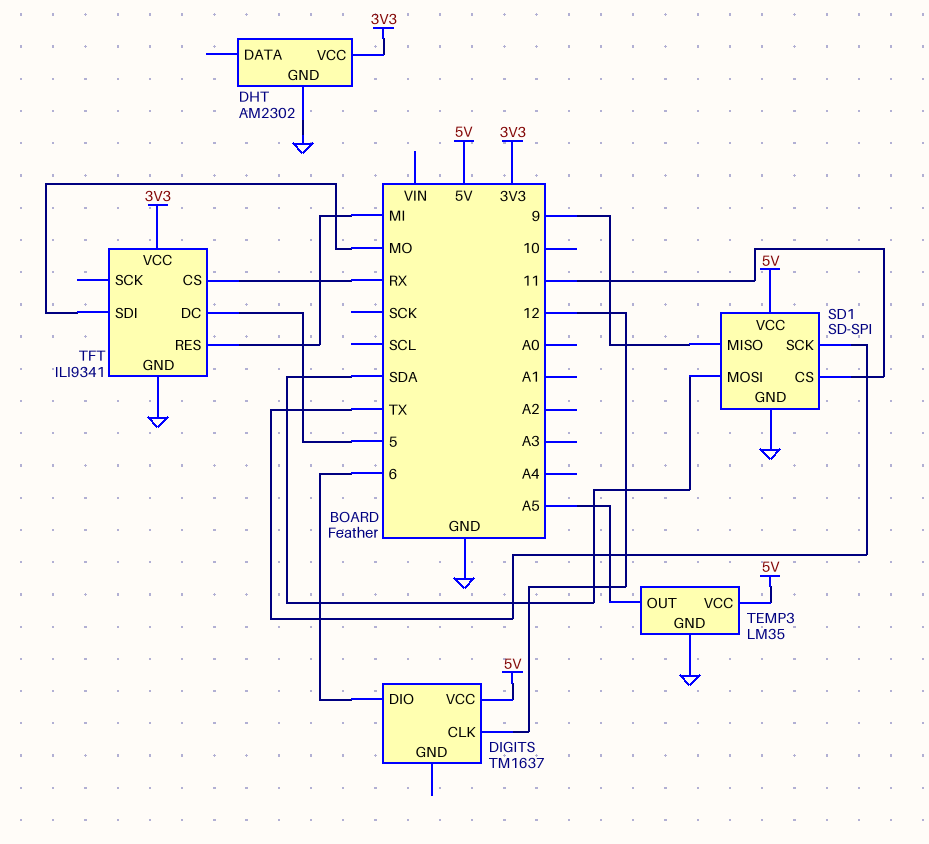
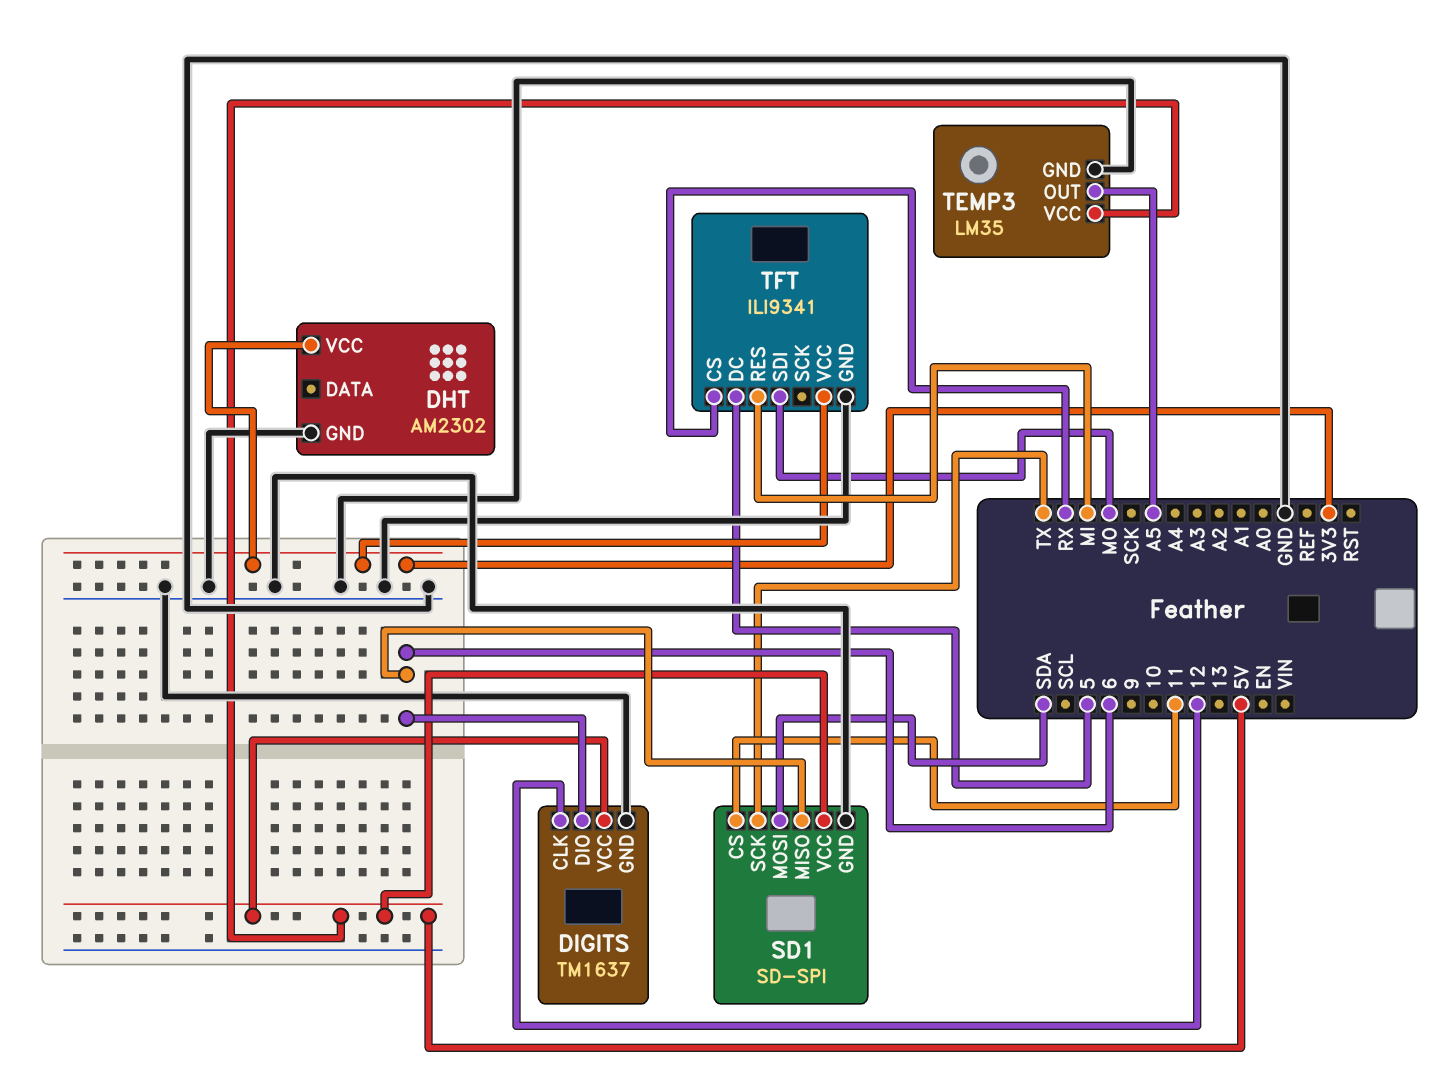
DIGITS pin GND: none -> GND
SD1 pin MISO: 9 -> 6

